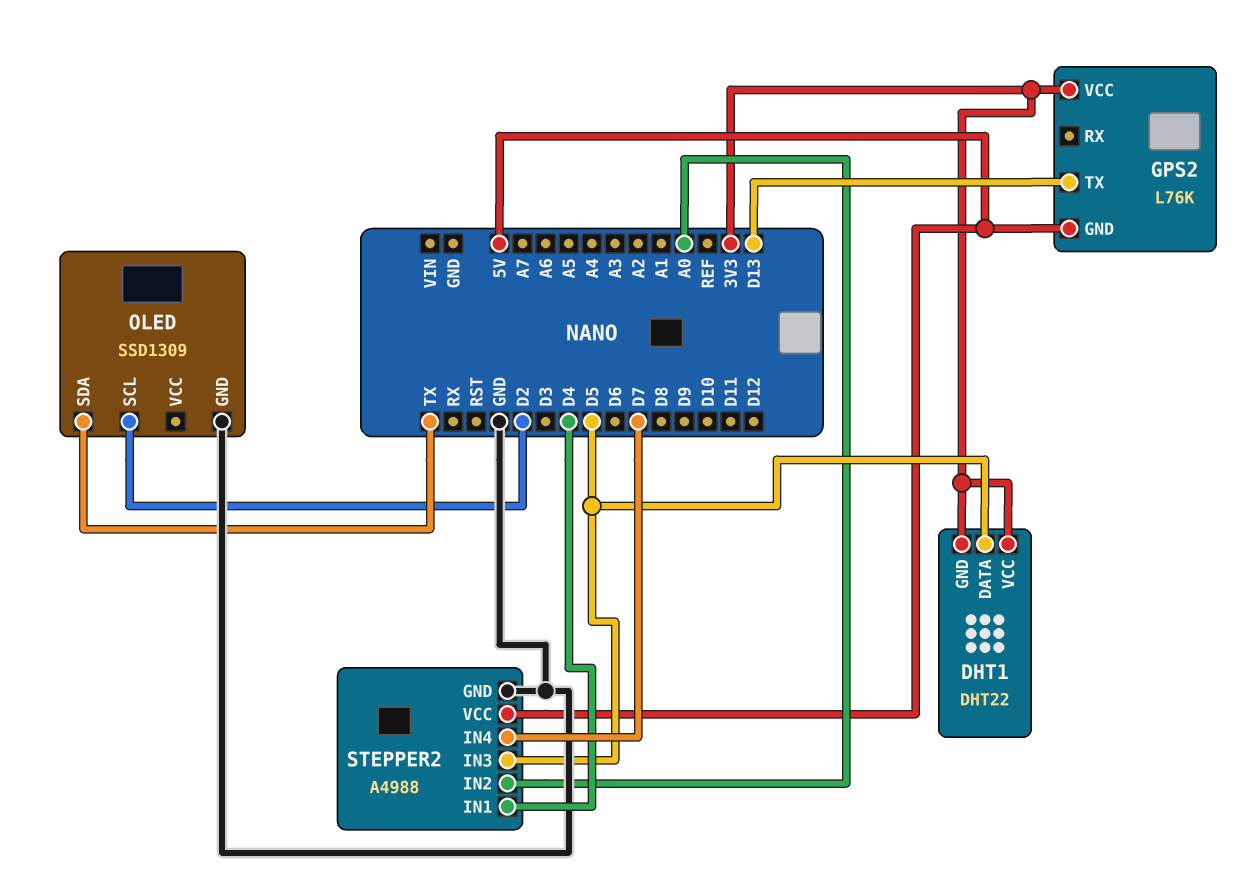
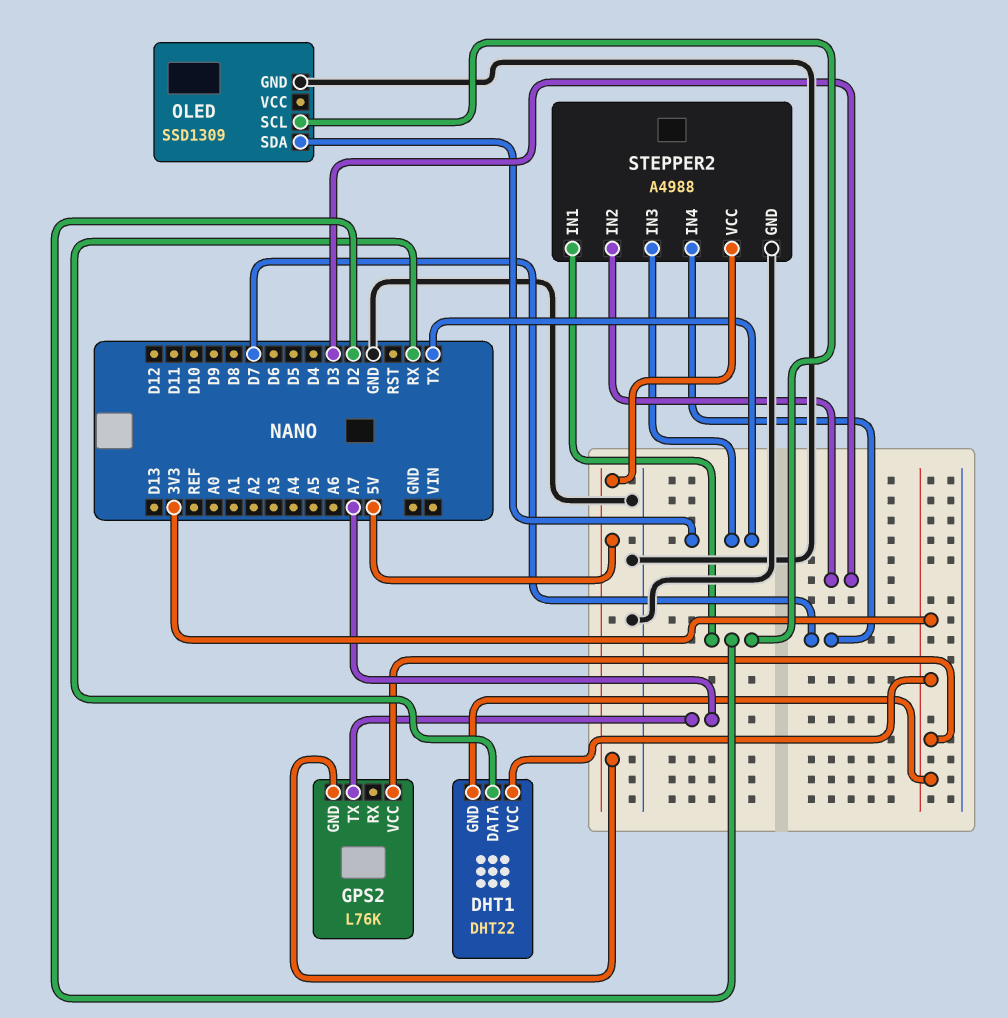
DHT1 pin DATA: D5 -> RX
GPS2 pin TX: D13 -> A7
STEPPER2 pin IN1: D4 -> D2
STEPPER2 pin IN2: A0 -> D3
STEPPER2 pin IN3: D5 -> TX

